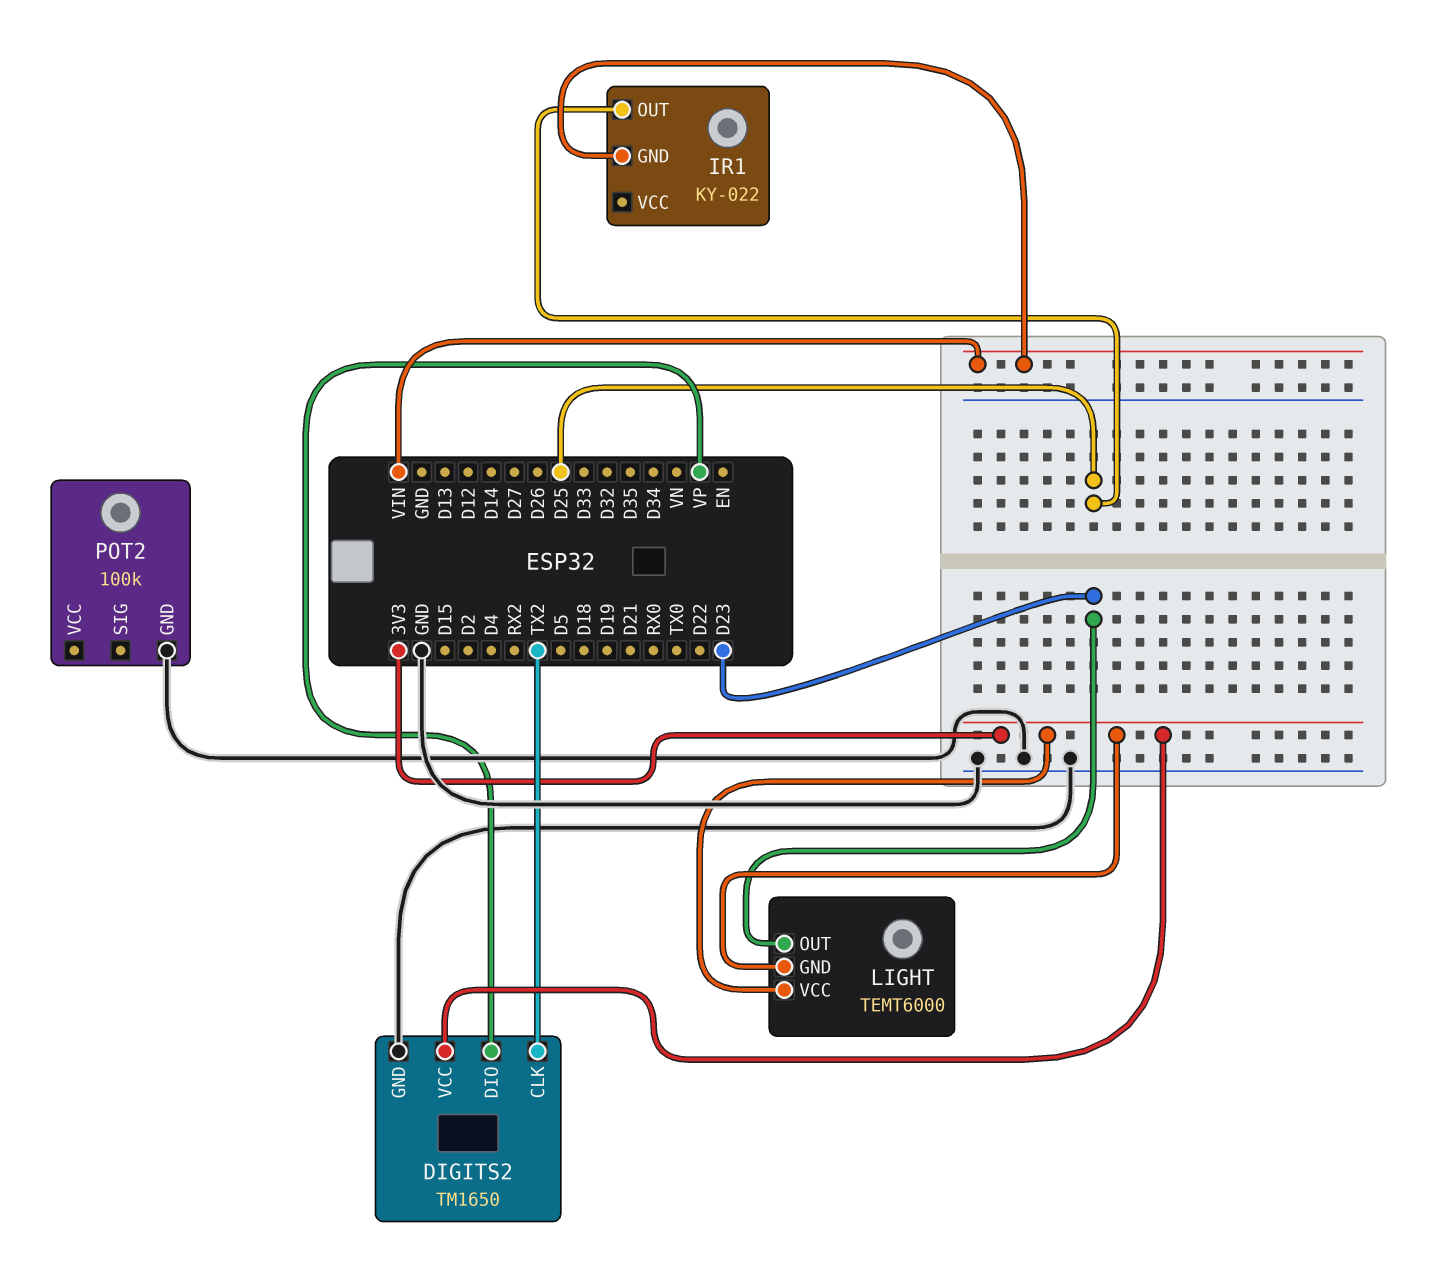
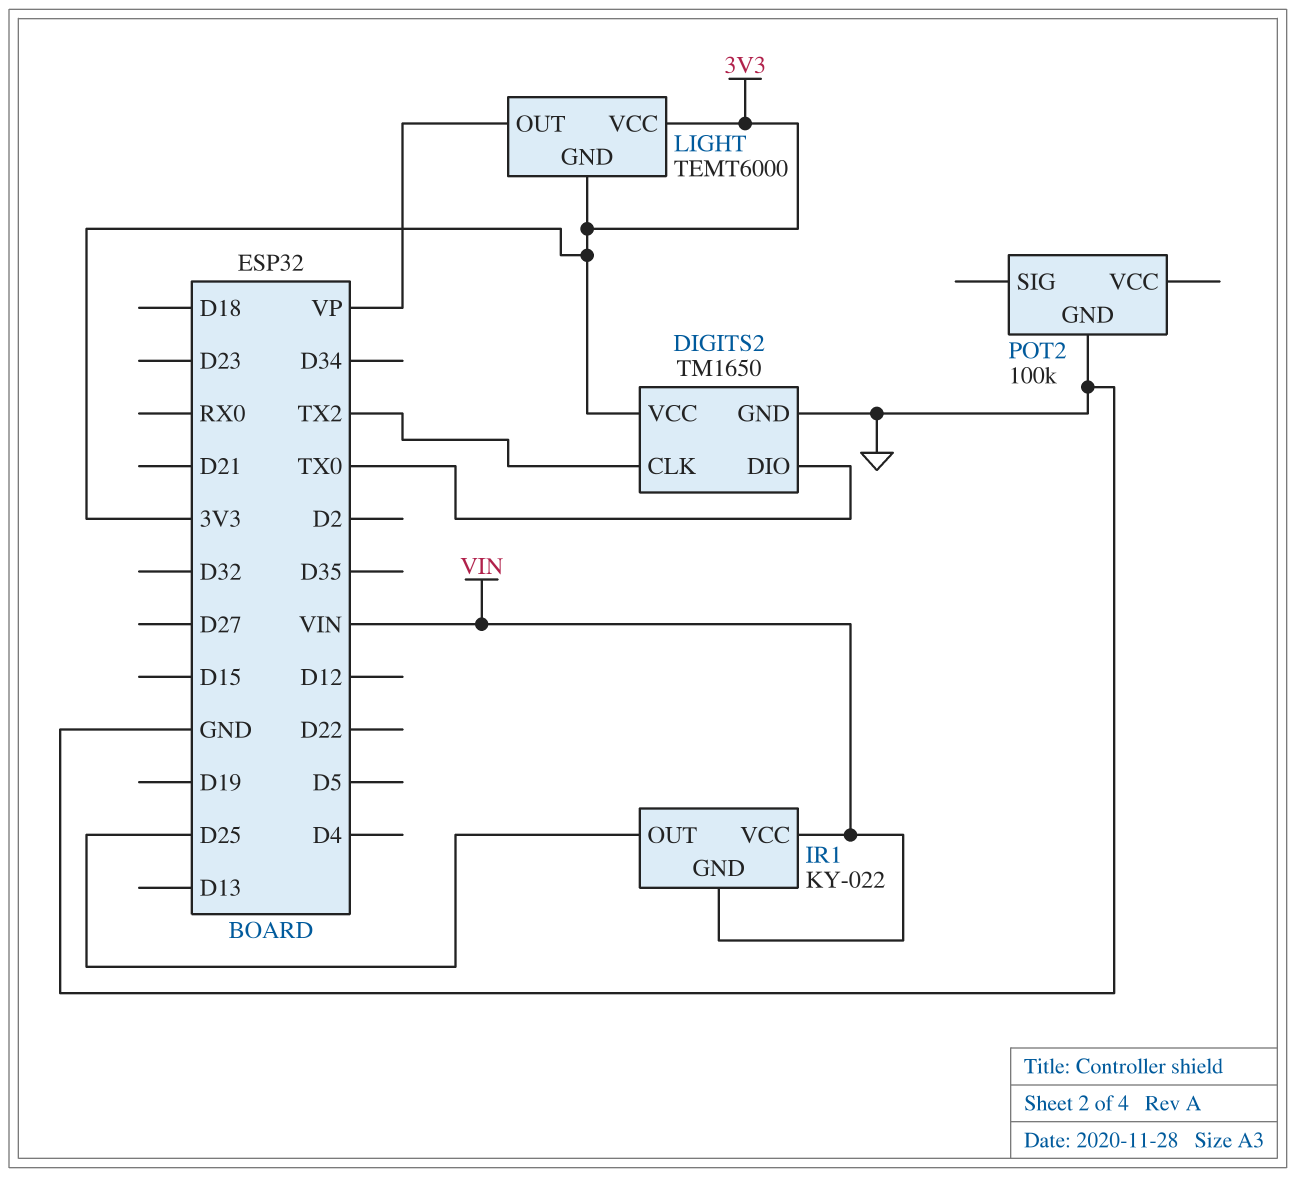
DIGITS2 pin DIO: VP -> TX0
IR1 pin VCC: none -> VIN
LIGHT pin OUT: D23 -> VP

